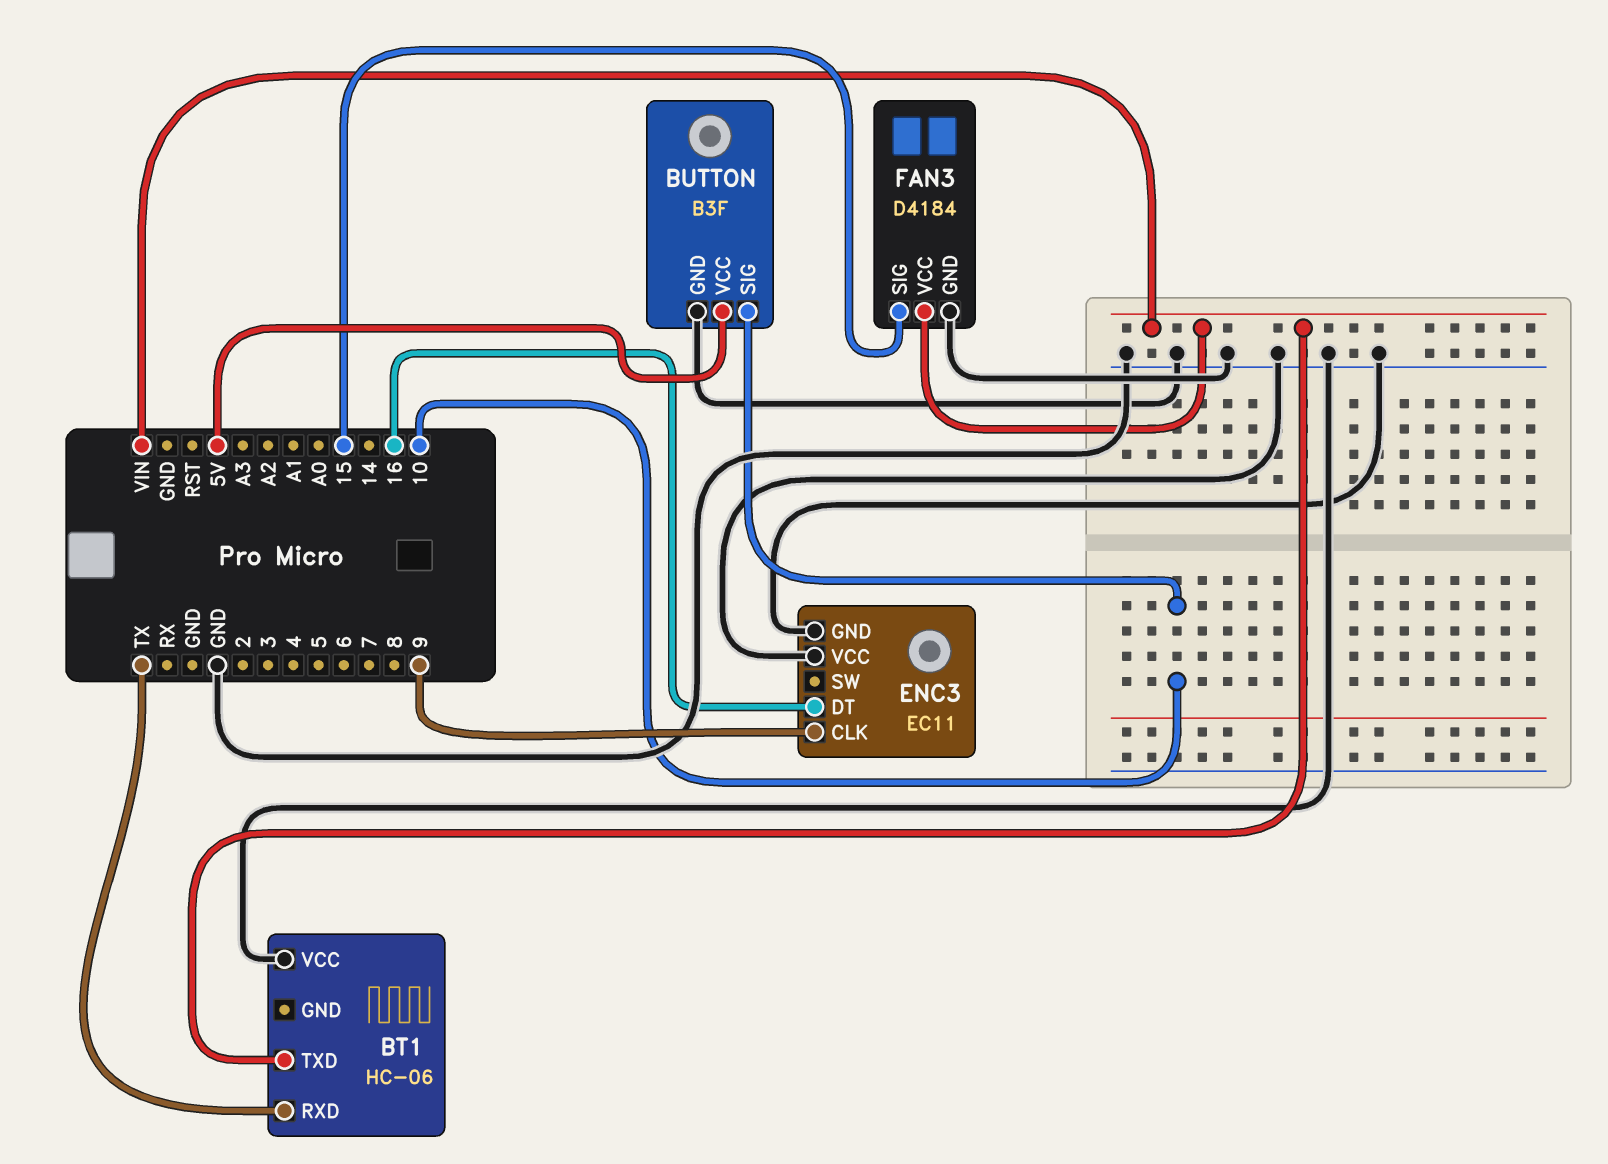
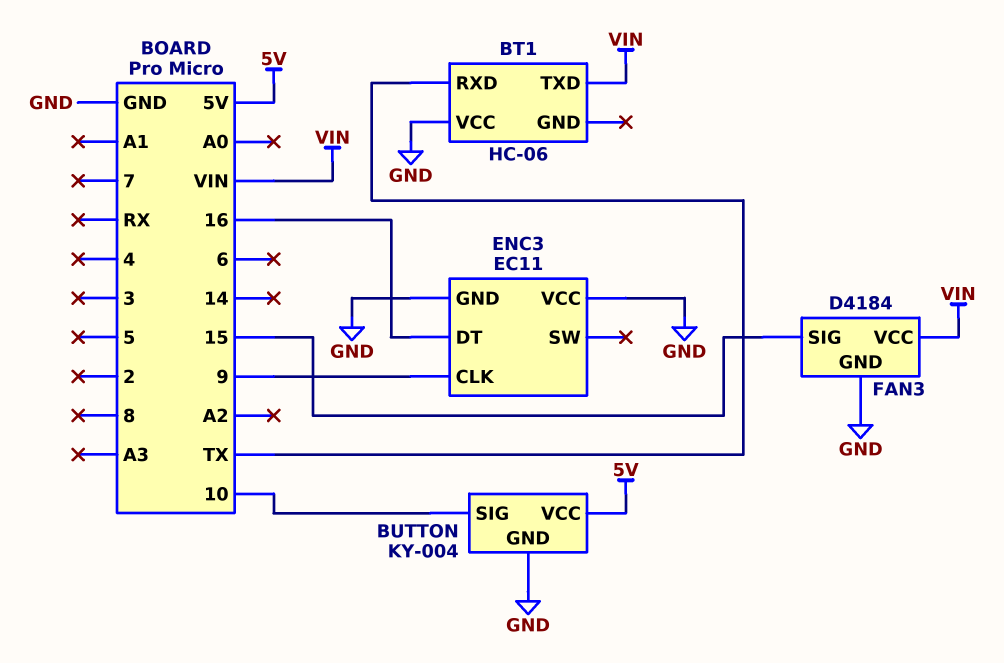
BUTTON: B3F -> KY-004

